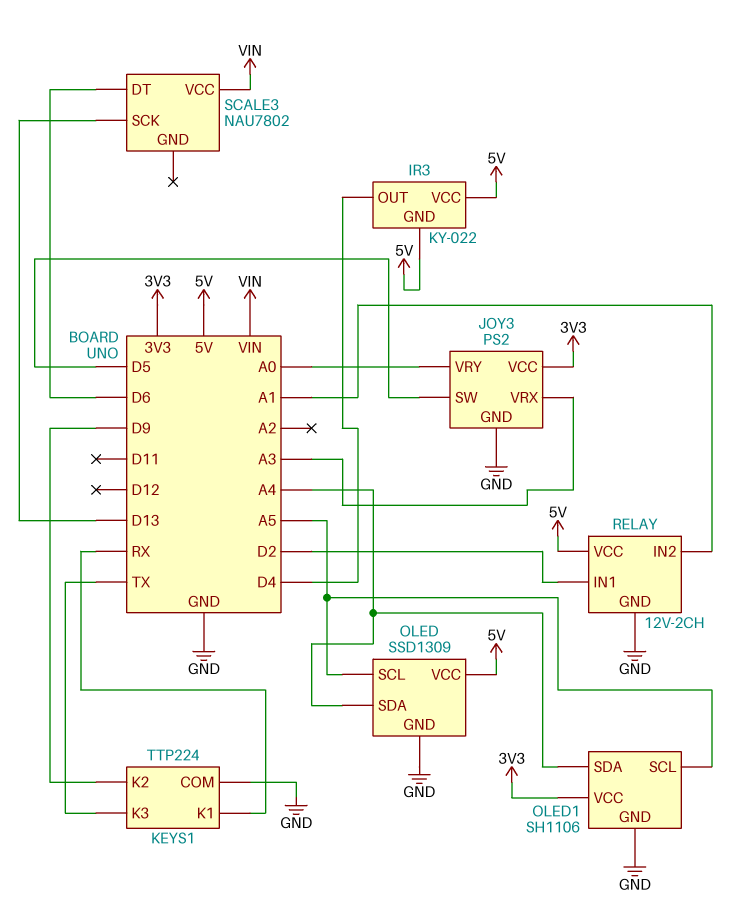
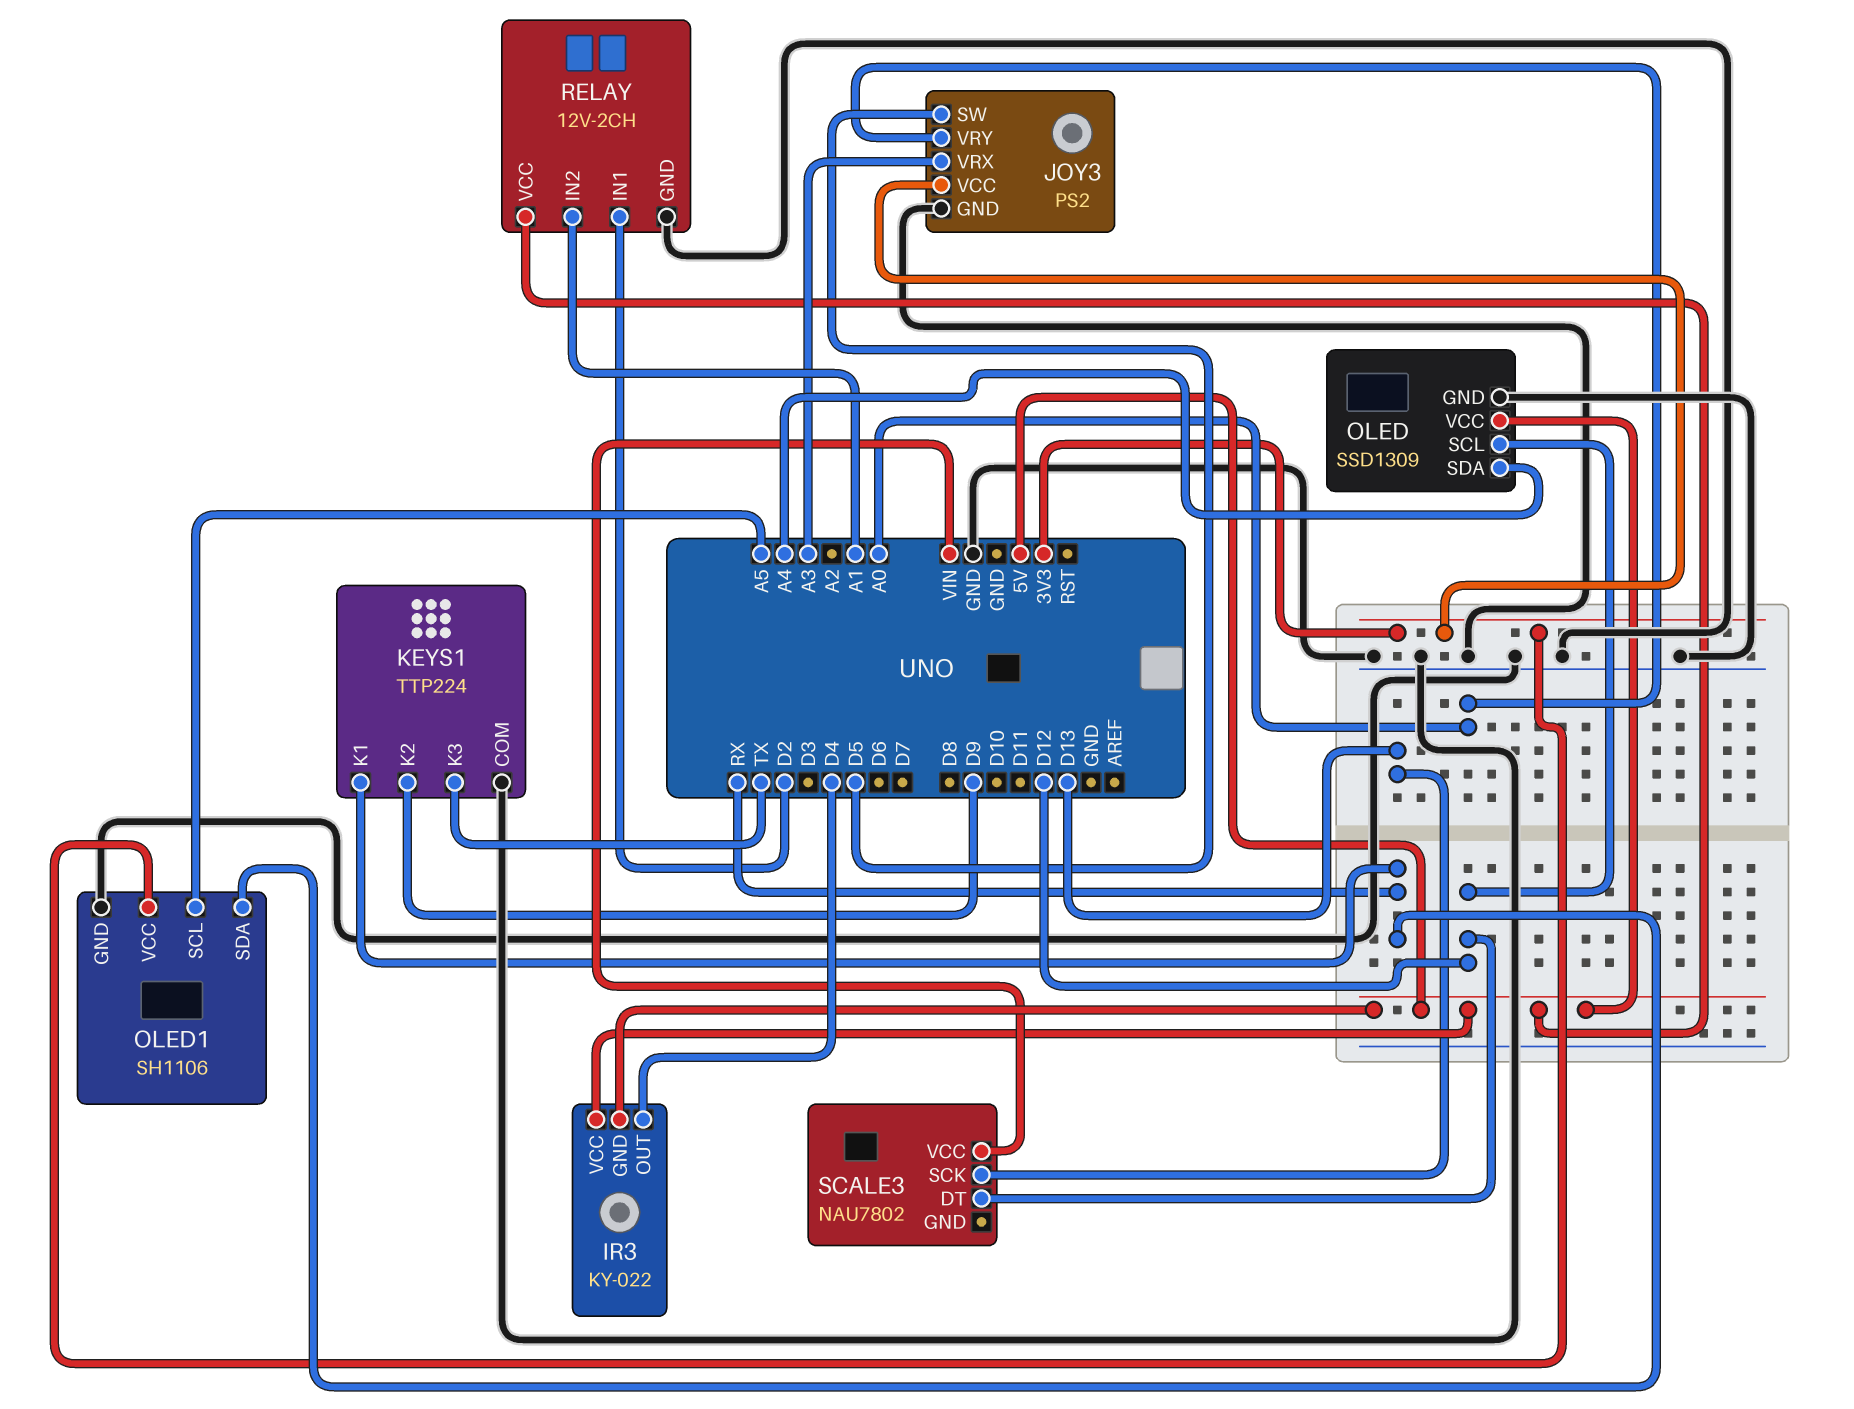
OLED pin SCL: A5 -> D12
OLED1 pin SDA: A4 -> RX
SCALE3 pin DT: D6 -> D12

